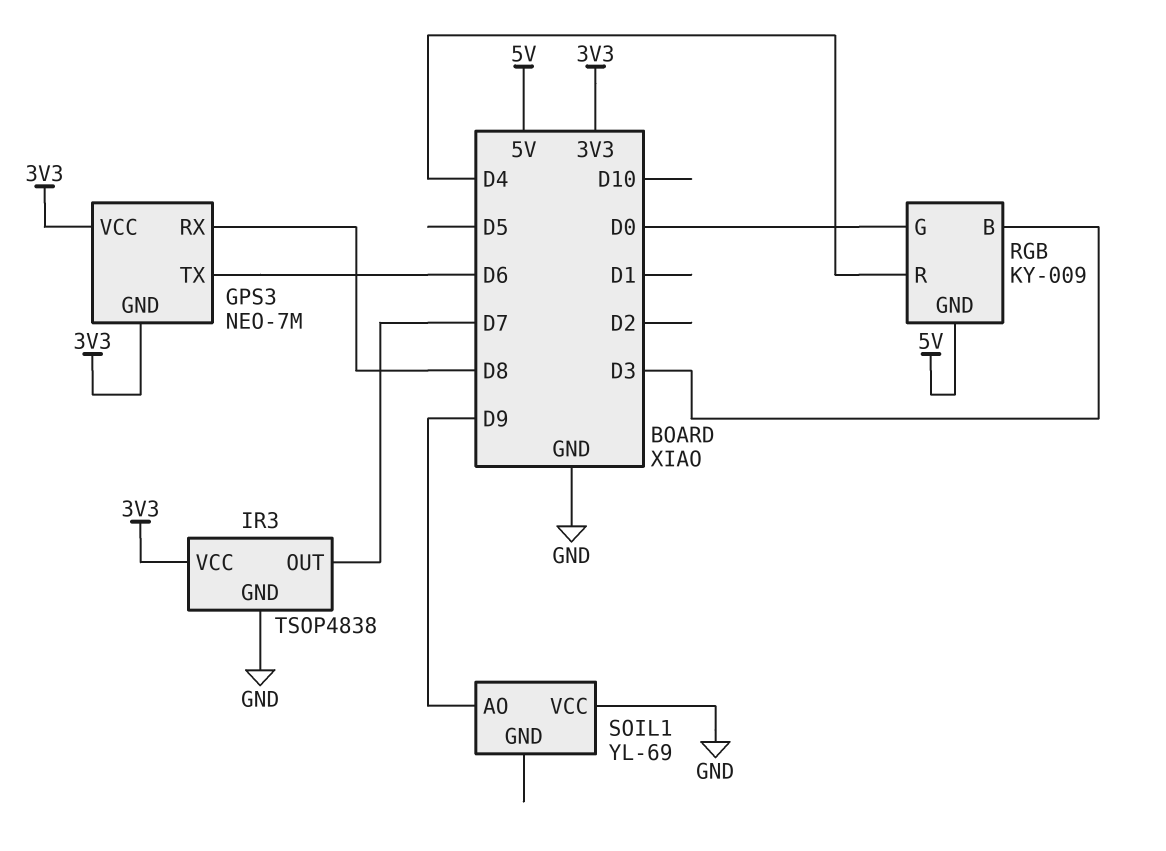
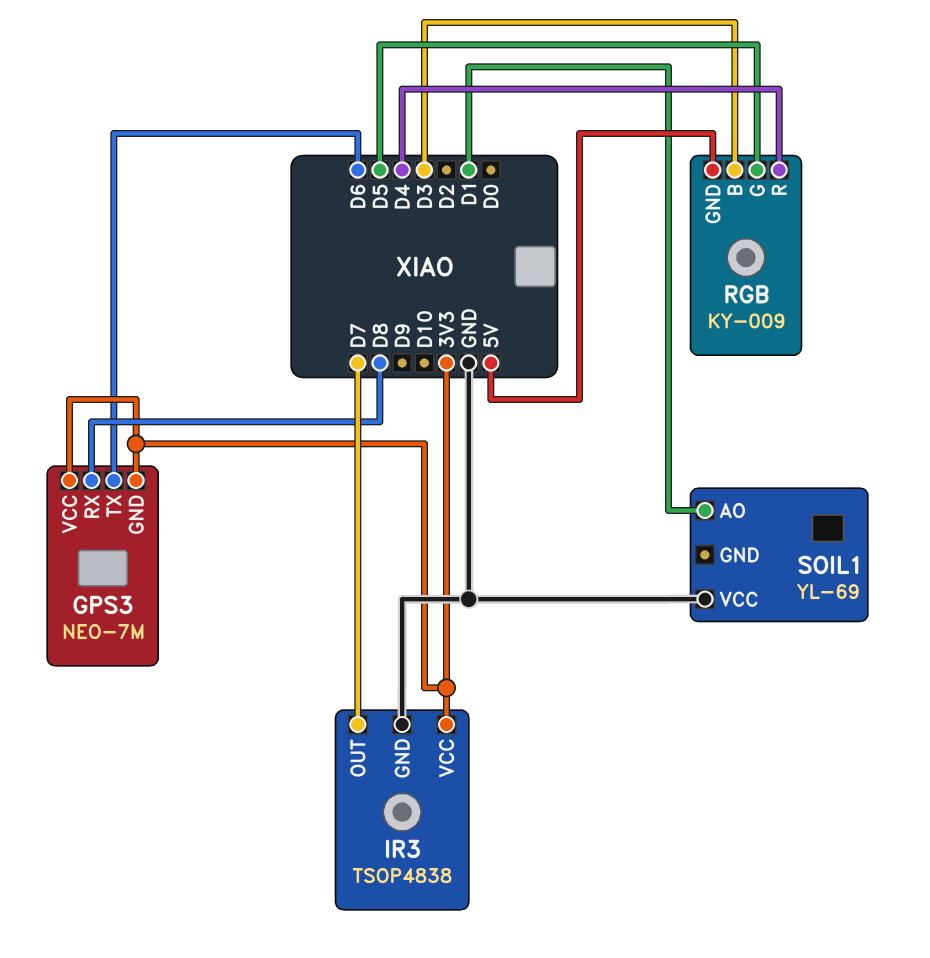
RGB pin G: D0 -> D5
SOIL1 pin AO: D9 -> D1

